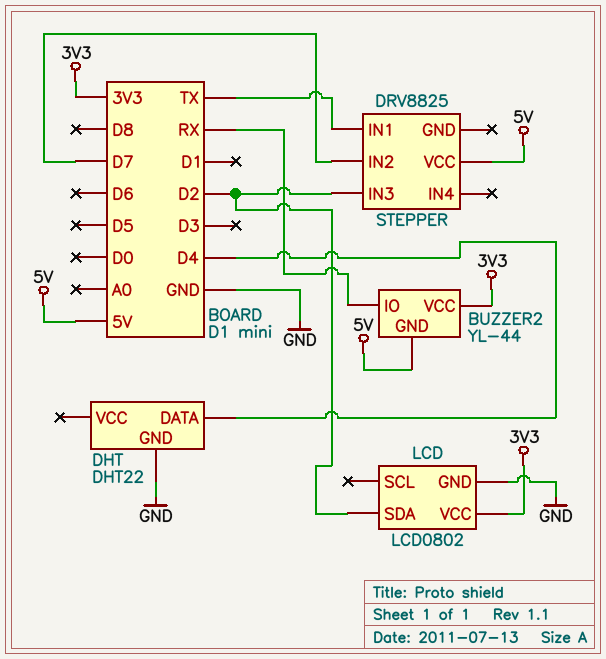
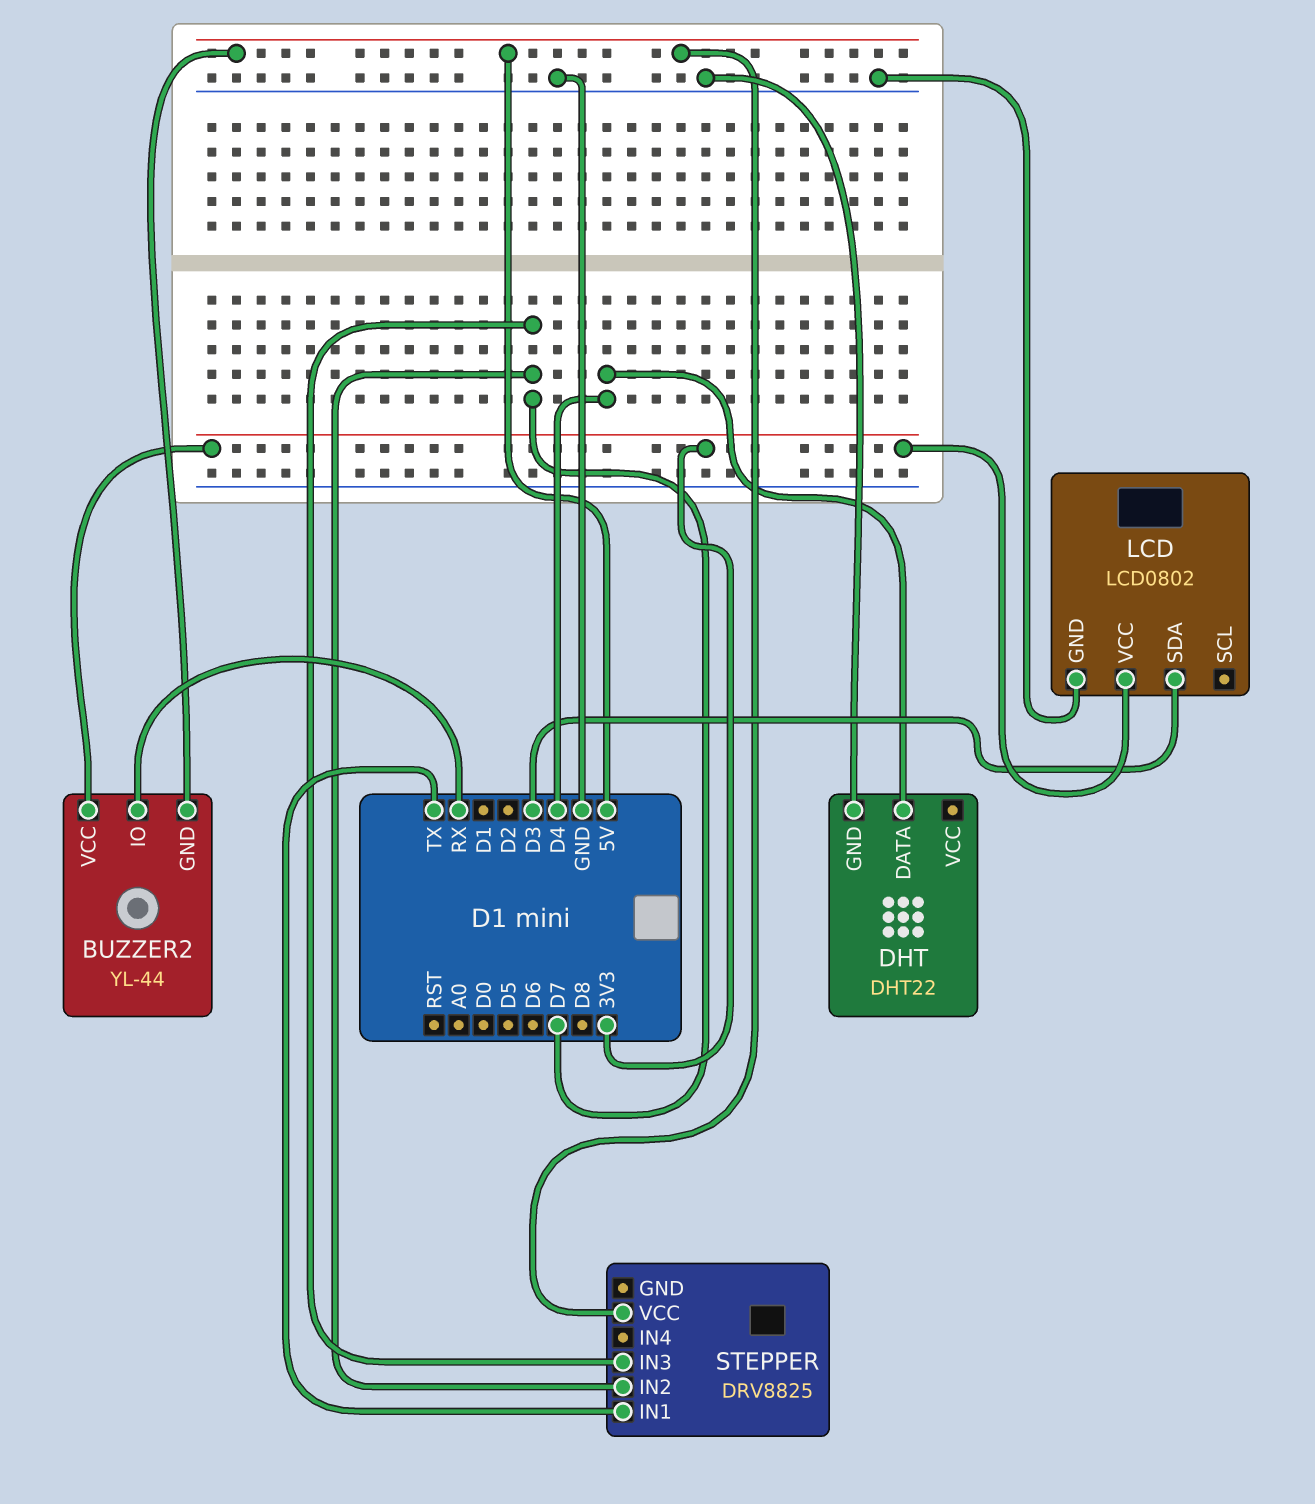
LCD pin SDA: D2 -> D3
STEPPER pin IN3: D2 -> D7

